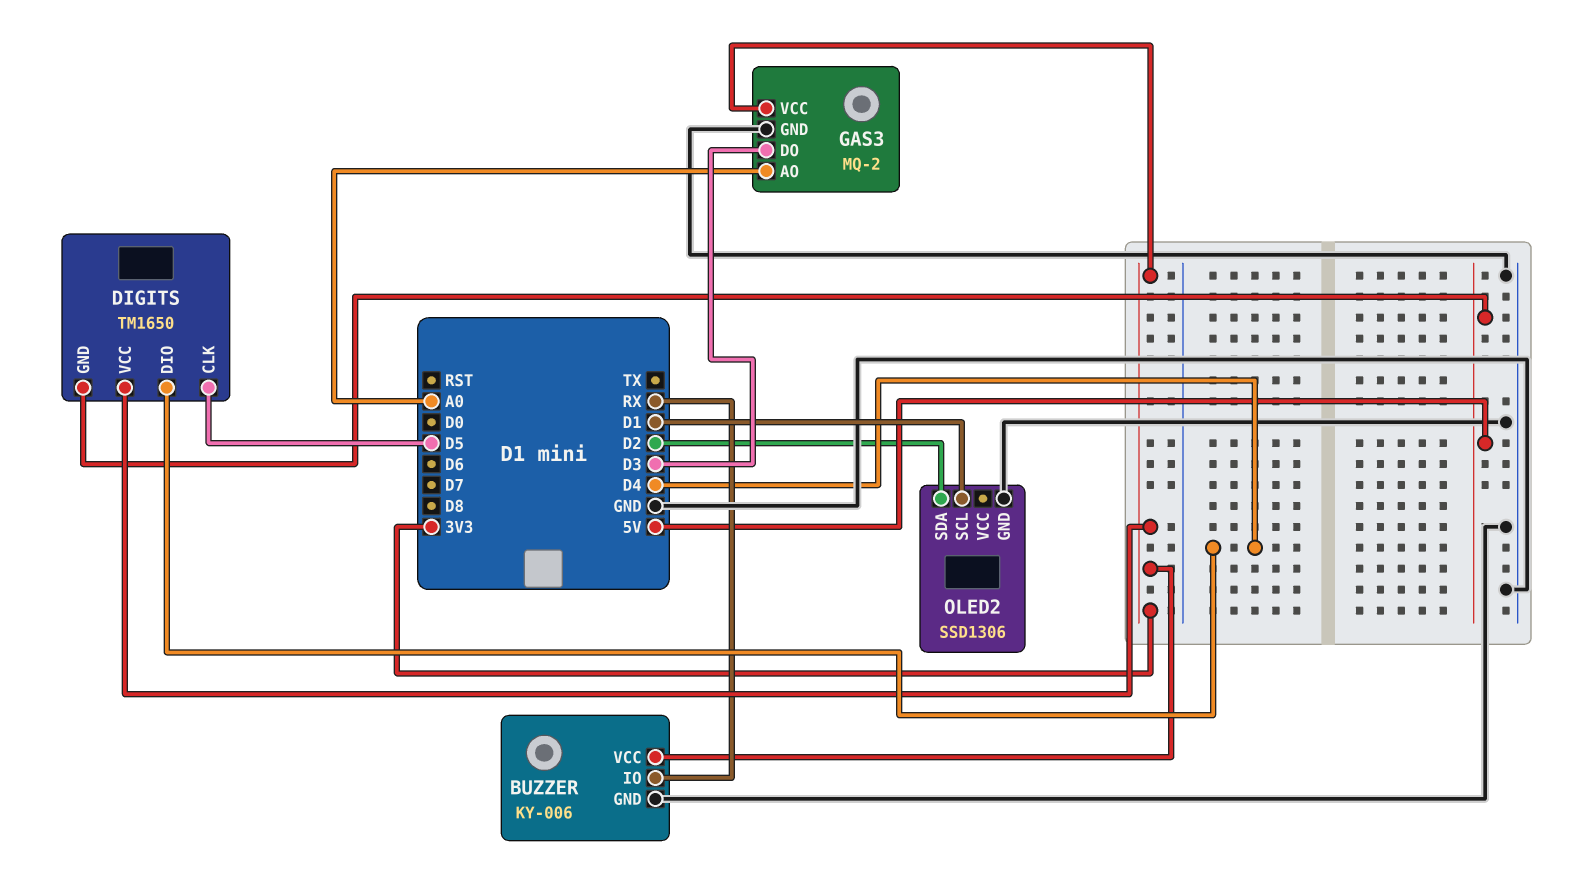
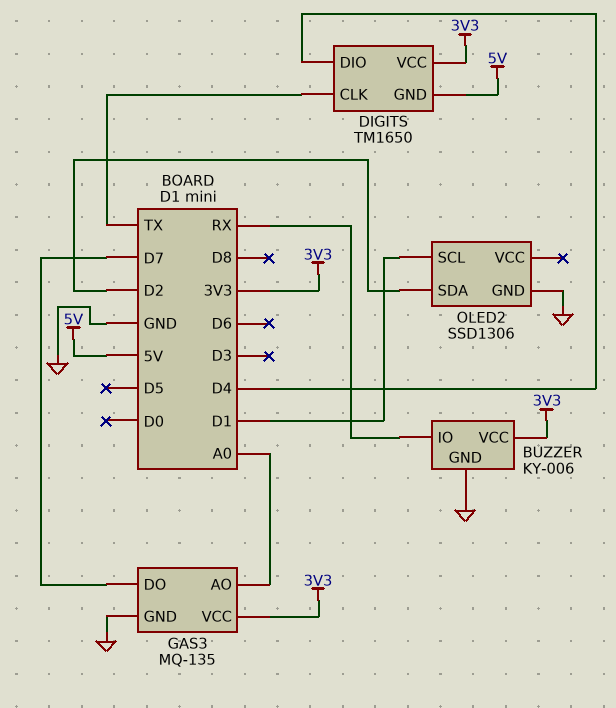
DIGITS pin CLK: D5 -> TX
GAS3: MQ-2 -> MQ-135
GAS3 pin DO: D3 -> D7

